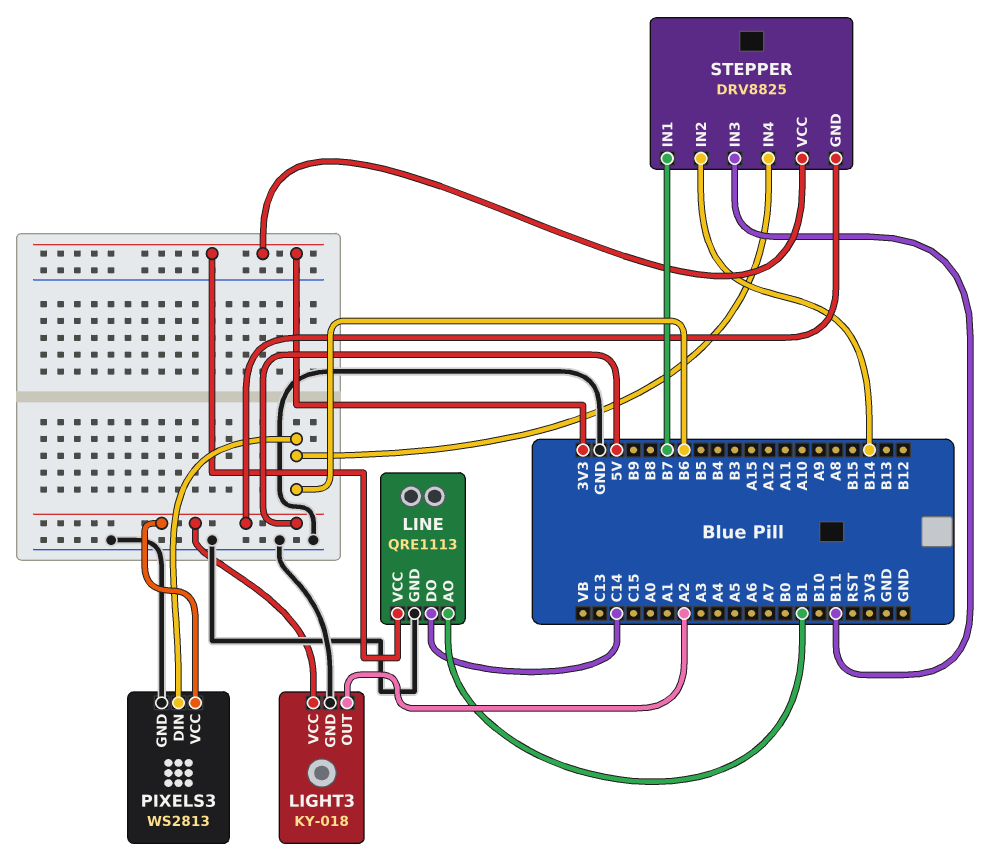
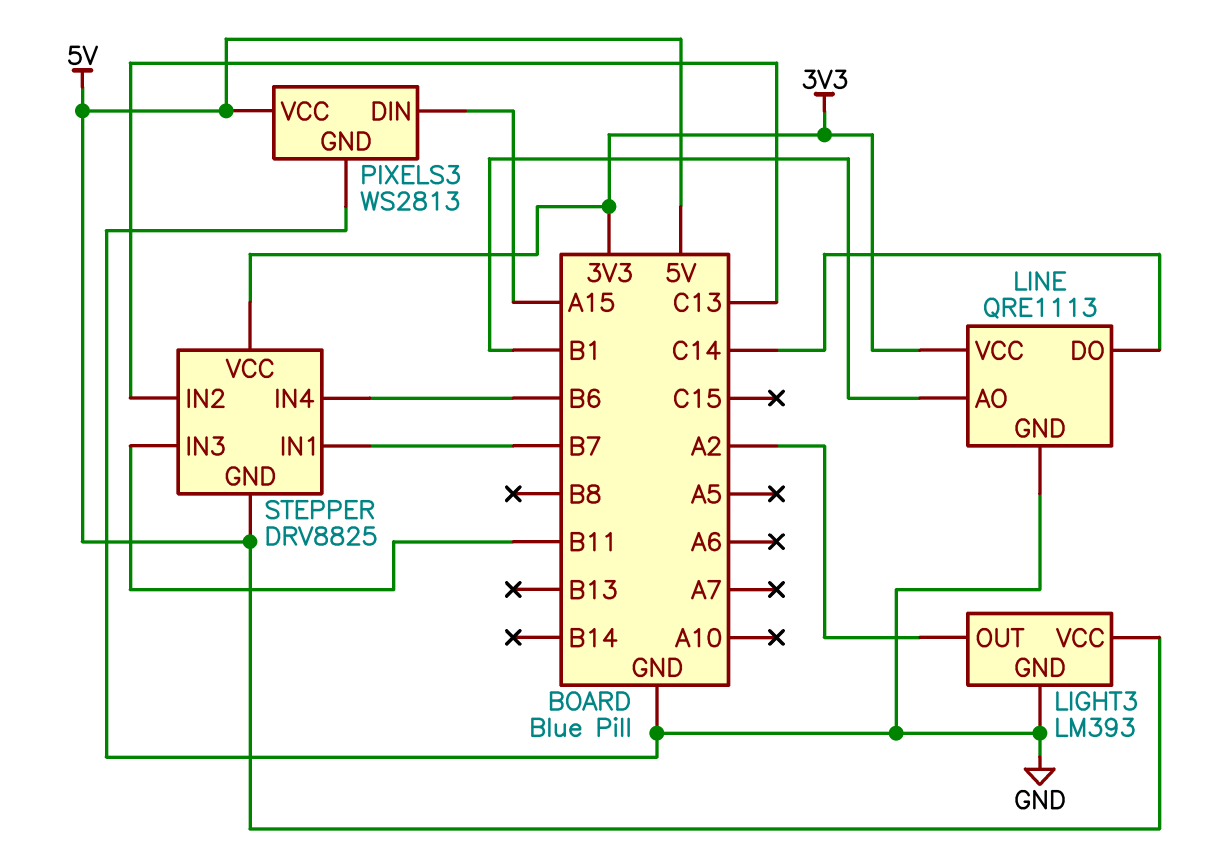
LIGHT3: KY-018 -> LM393
PIXELS3 pin DIN: B6 -> A15
STEPPER pin IN2: B14 -> C13

